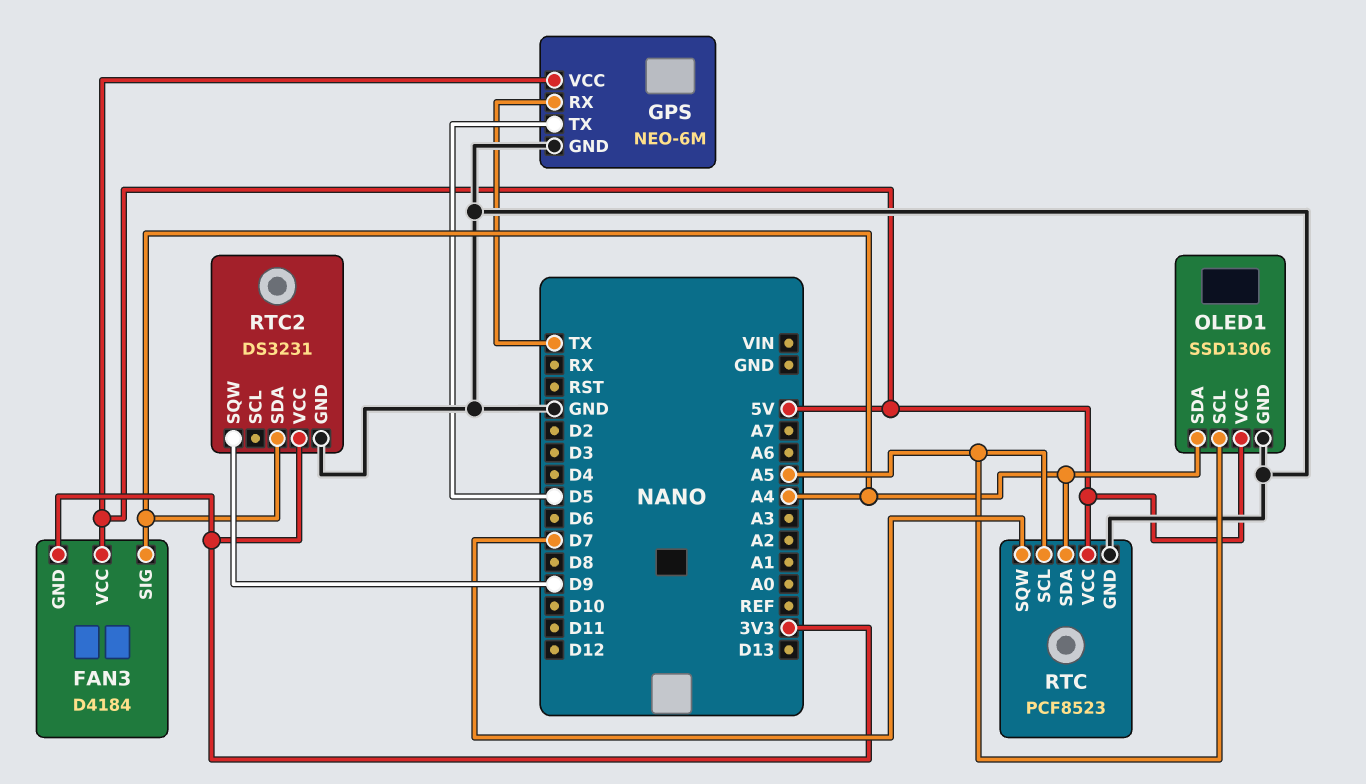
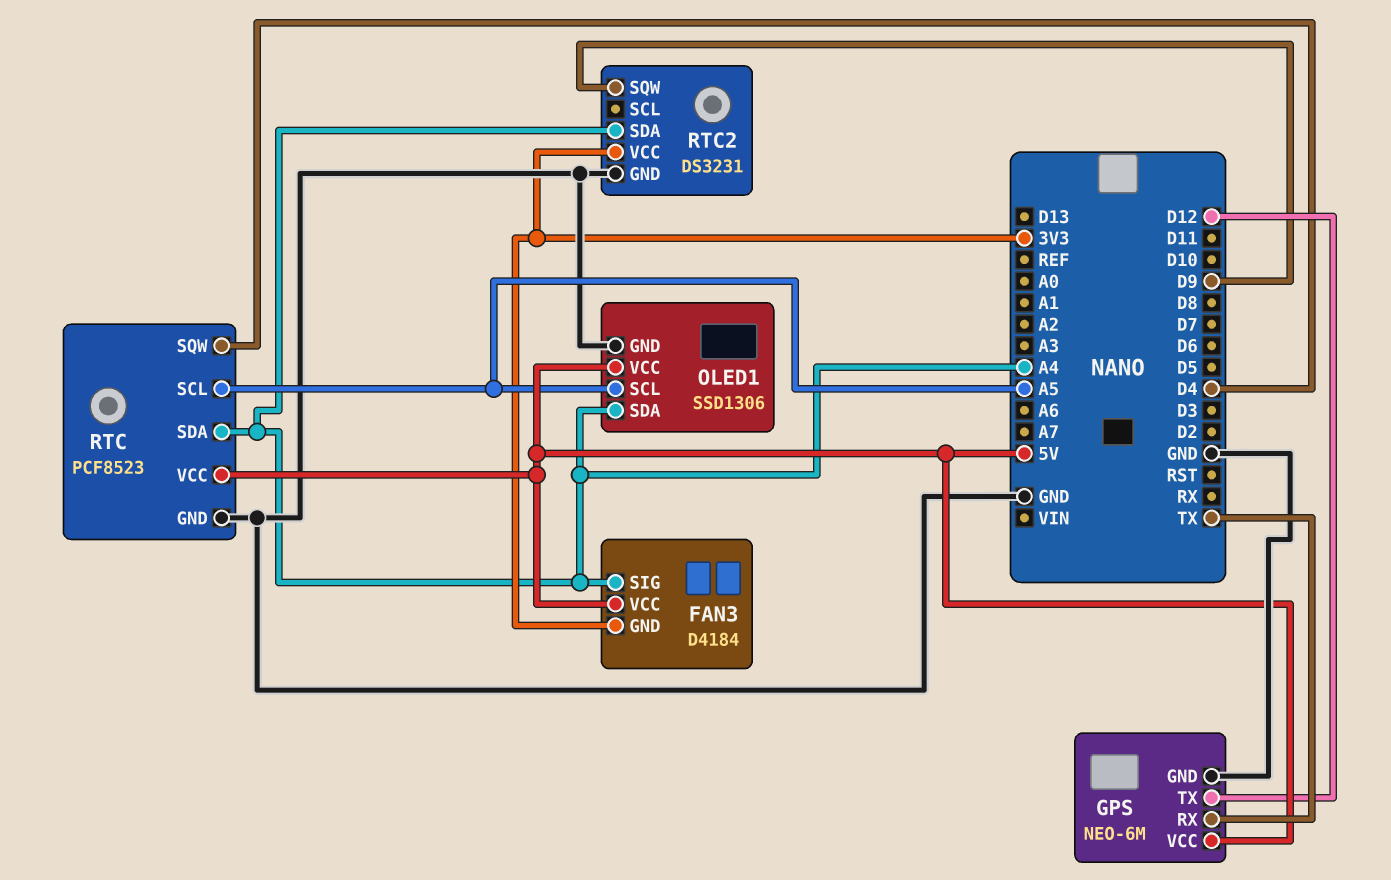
GPS pin TX: D5 -> D12
RTC pin SQW: D7 -> D4

